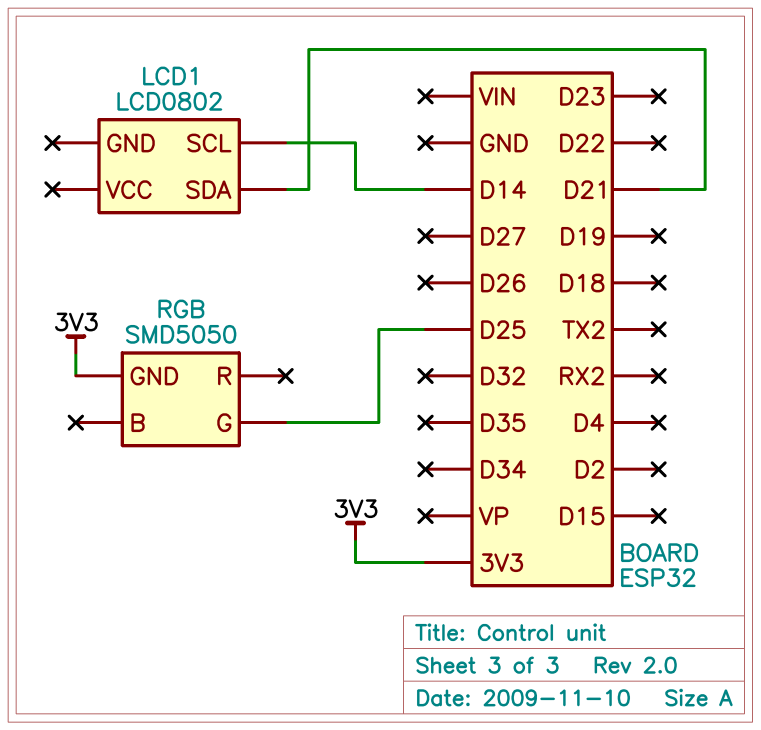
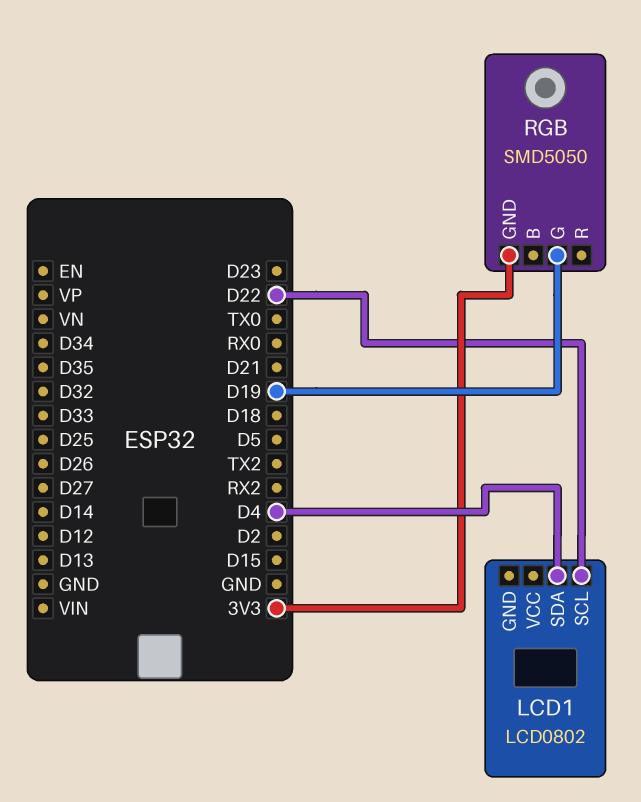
LCD1 pin SCL: D14 -> D22
LCD1 pin SDA: D21 -> D4
RGB pin G: D25 -> D19

